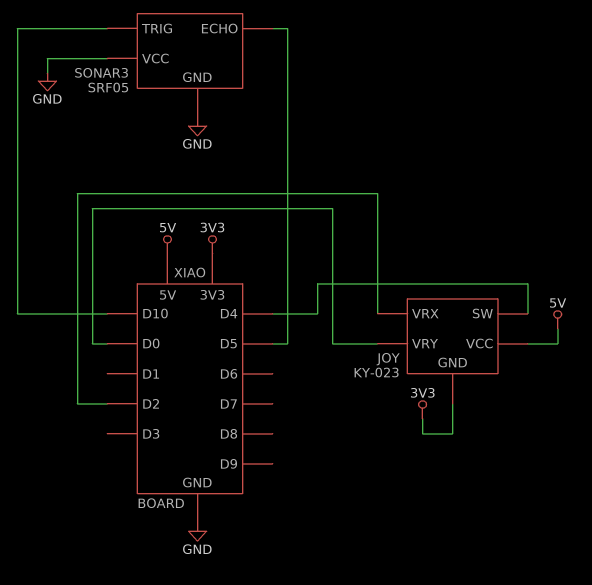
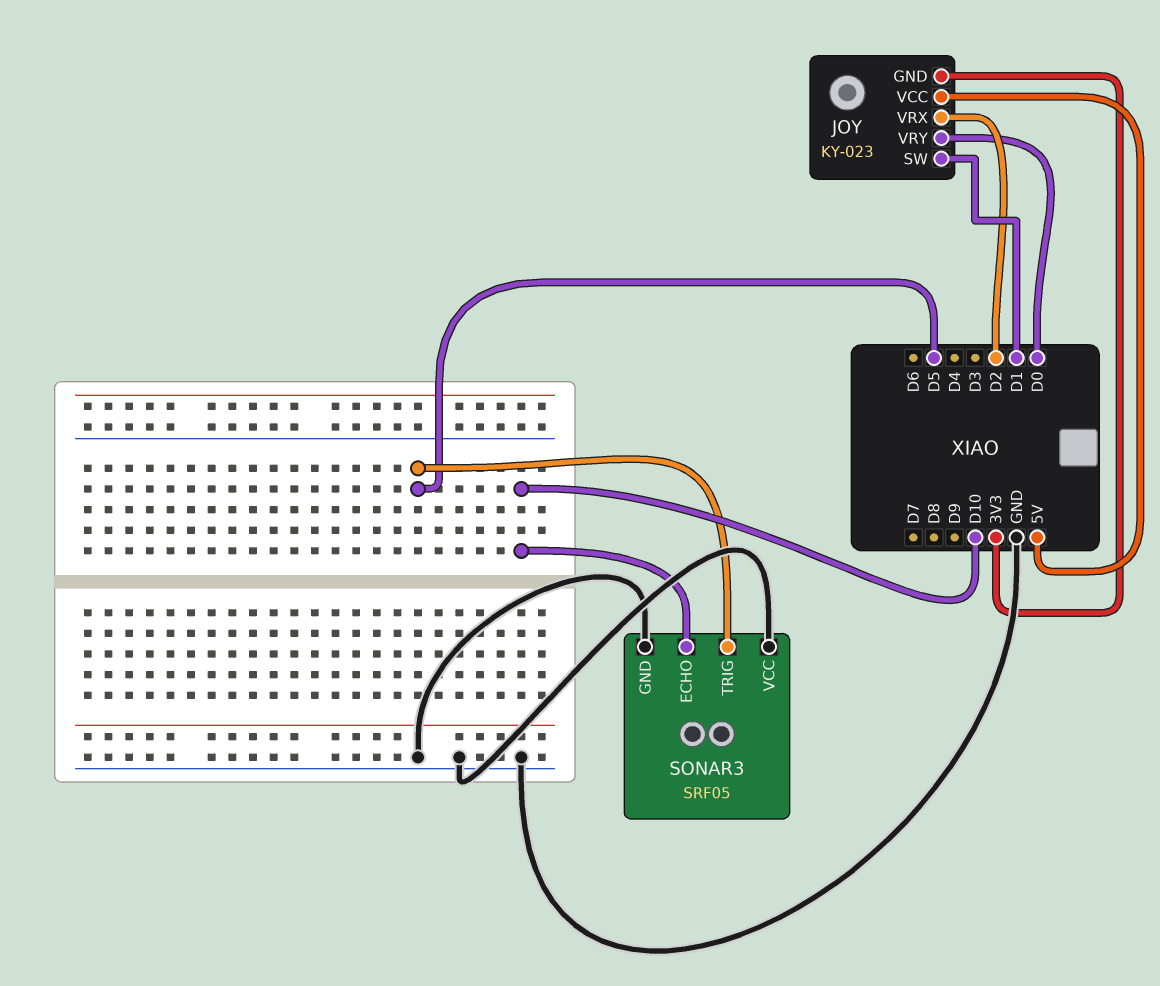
JOY pin SW: D4 -> D1
SONAR3 pin ECHO: D5 -> D10
SONAR3 pin TRIG: D10 -> D5

